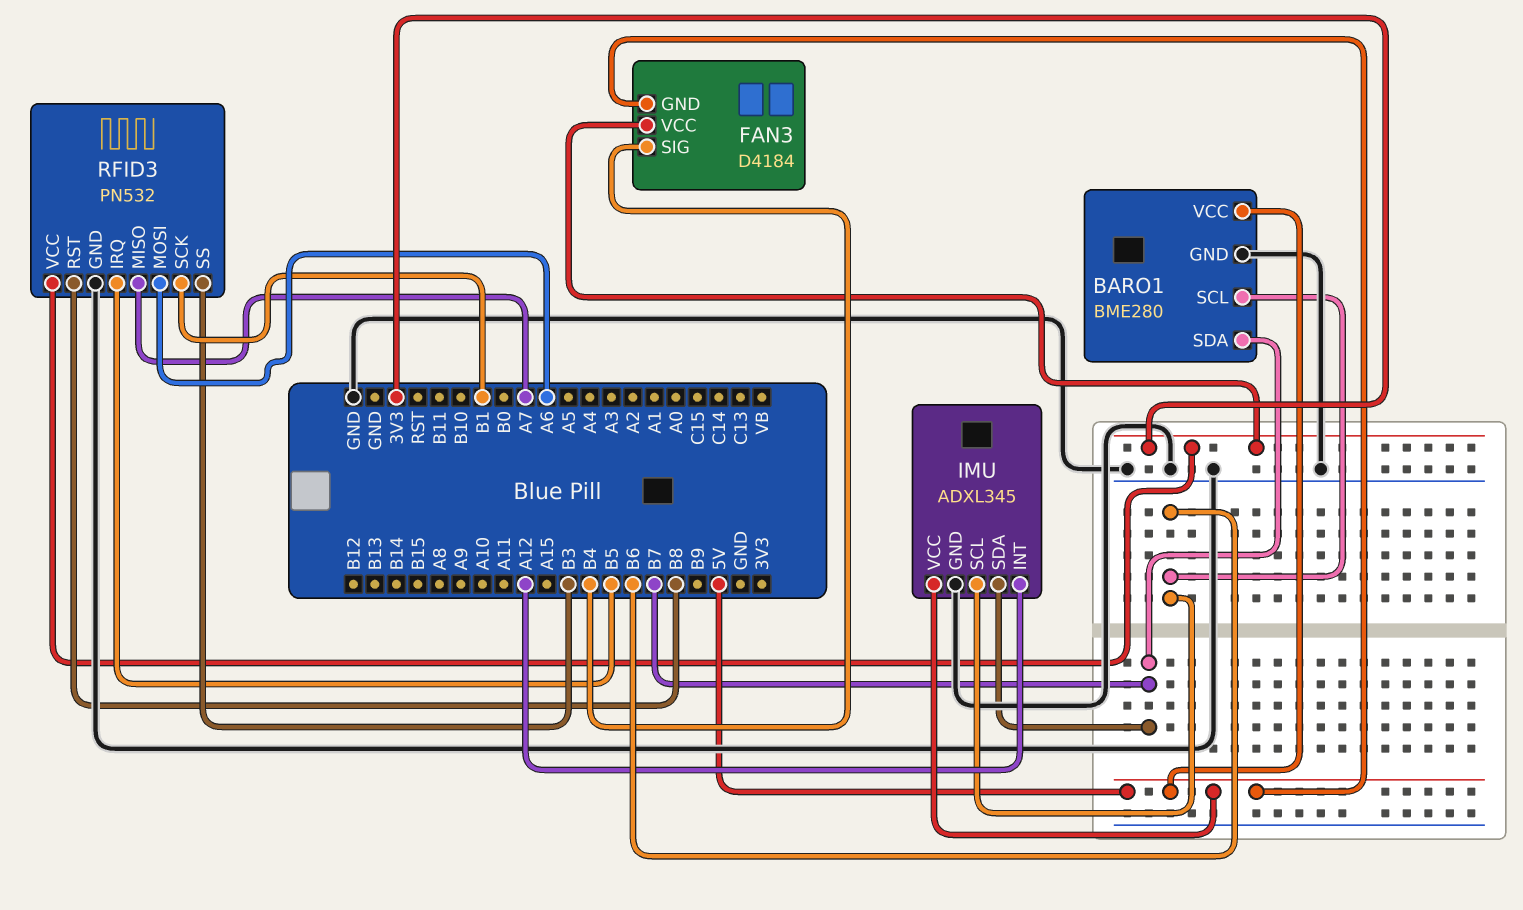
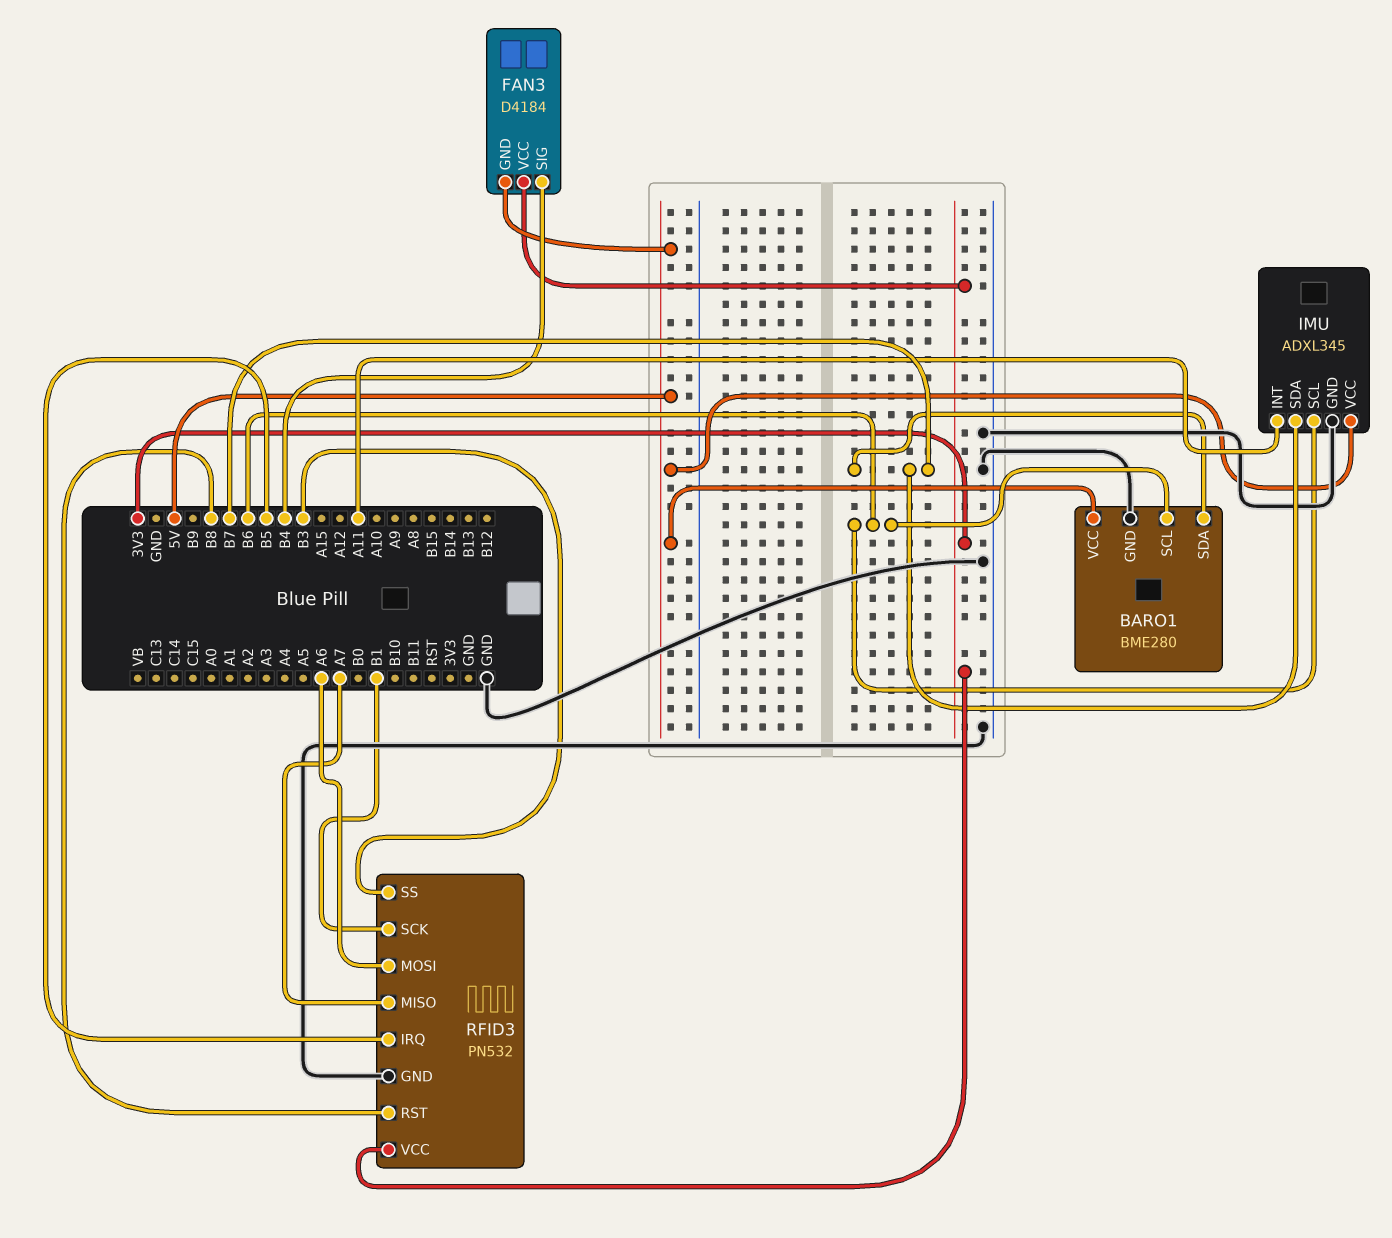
IMU pin INT: A12 -> A11

